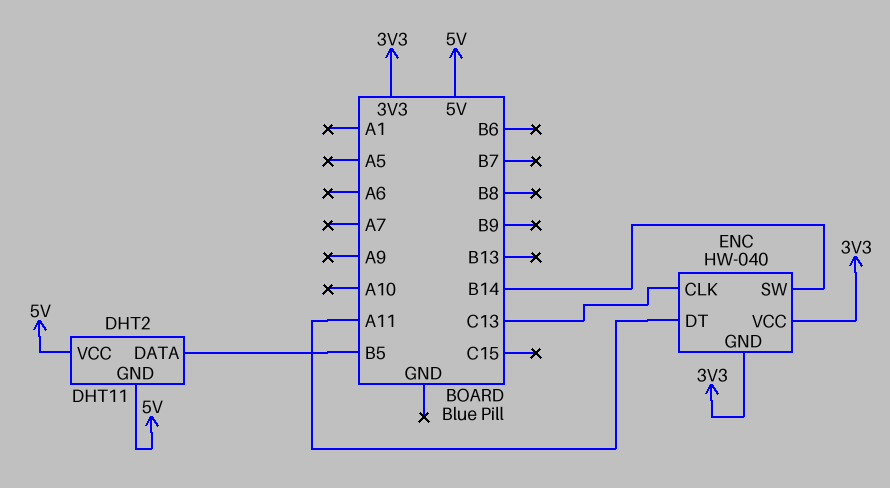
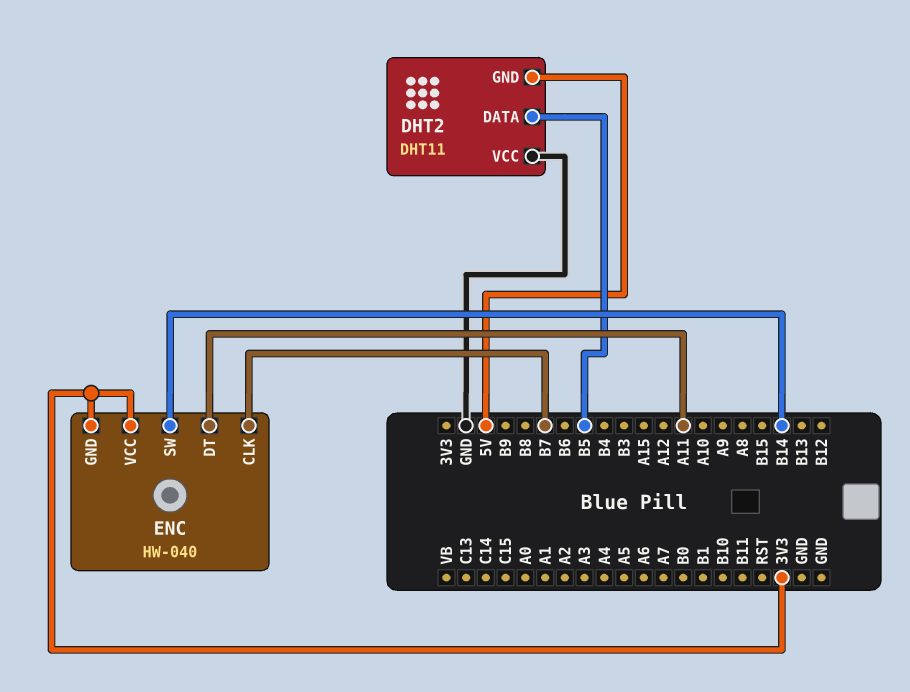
DHT2 pin VCC: 5V -> GND
ENC pin CLK: C13 -> B7

